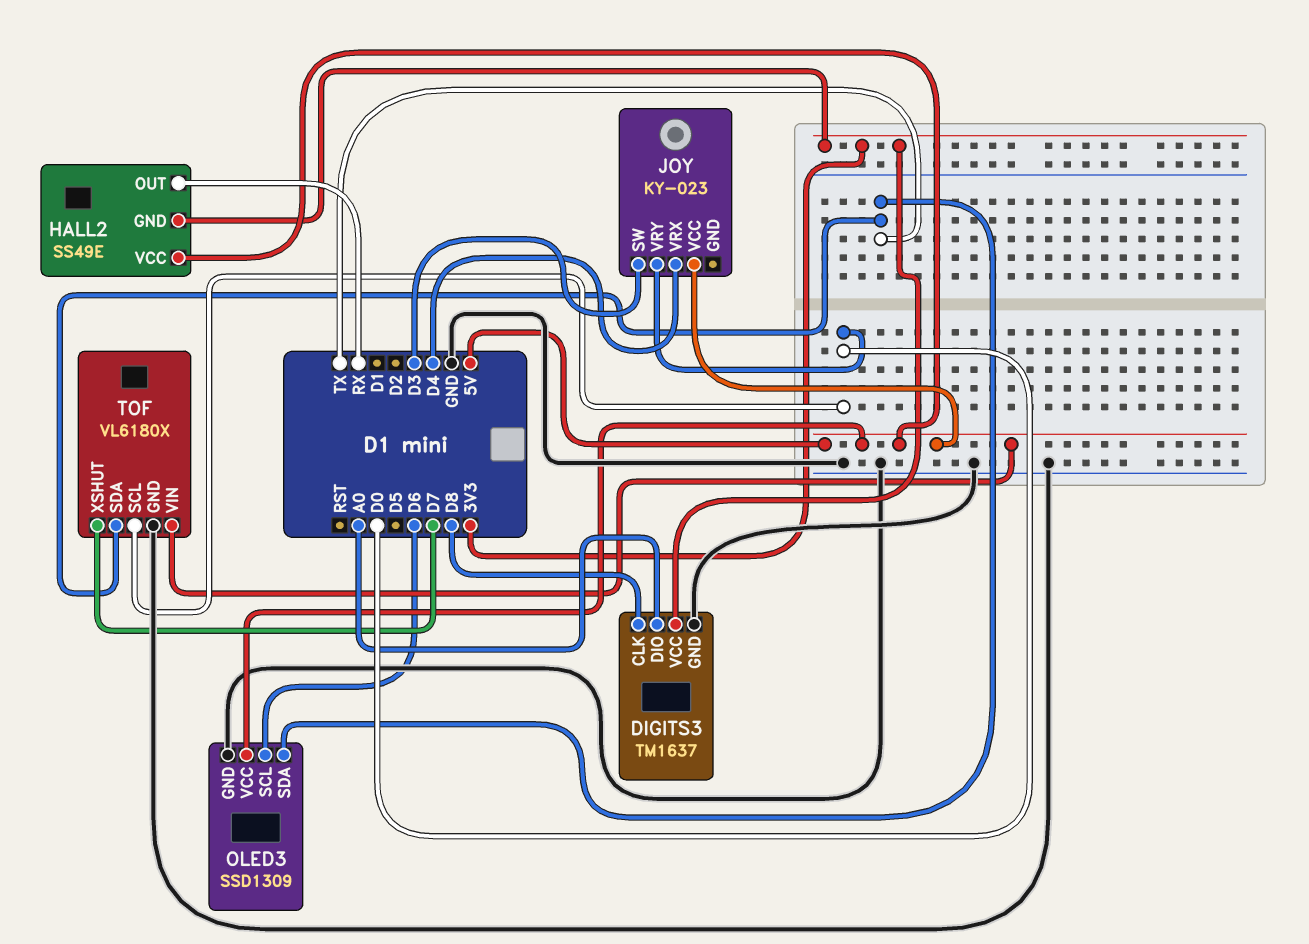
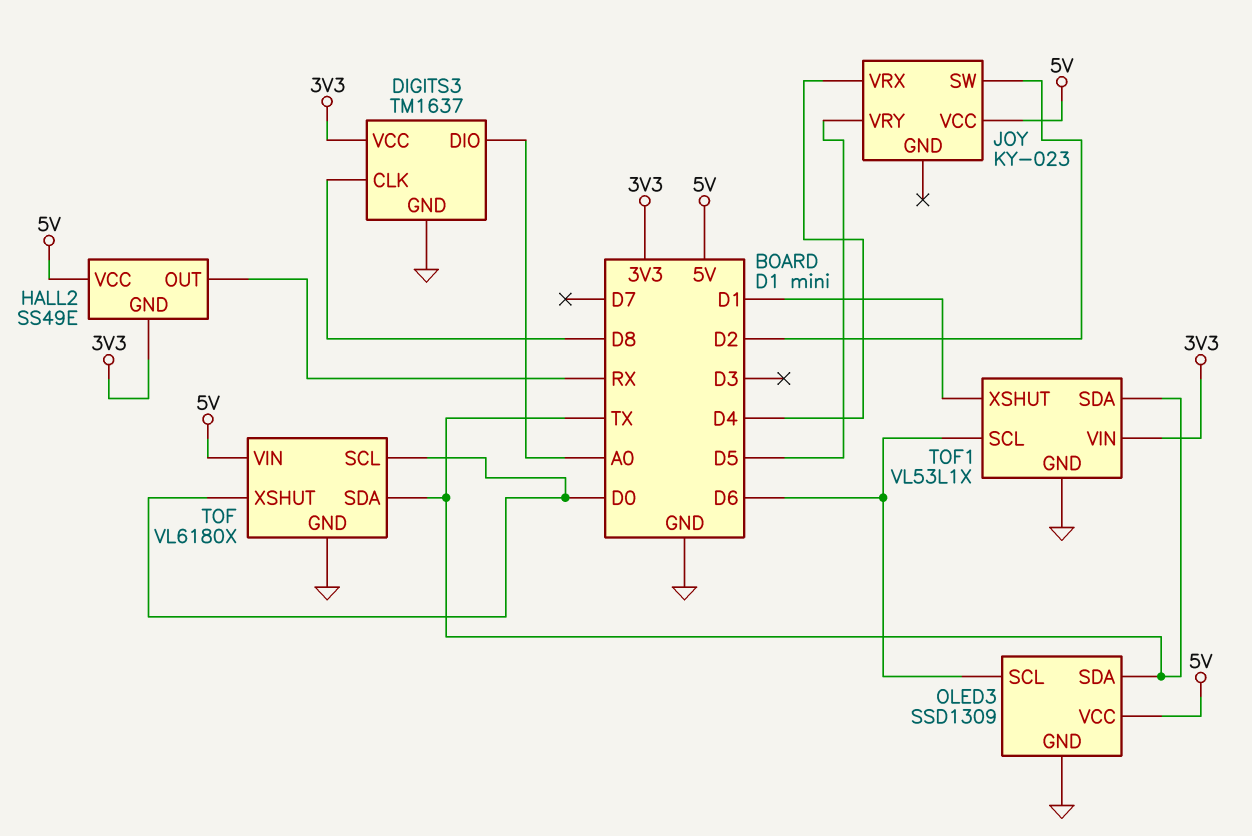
JOY pin SW: D3 -> D2
JOY pin VRY: D0 -> D5
TOF pin XSHUT: D7 -> D0
TOF1: none -> VL53L1X
TOF1 pin GND: none -> GND
TOF1 pin SCL: none -> D6
TOF1 pin SDA: none -> TX
TOF1 pin VIN: none -> 3V3
TOF1 pin XSHUT: none -> D1

